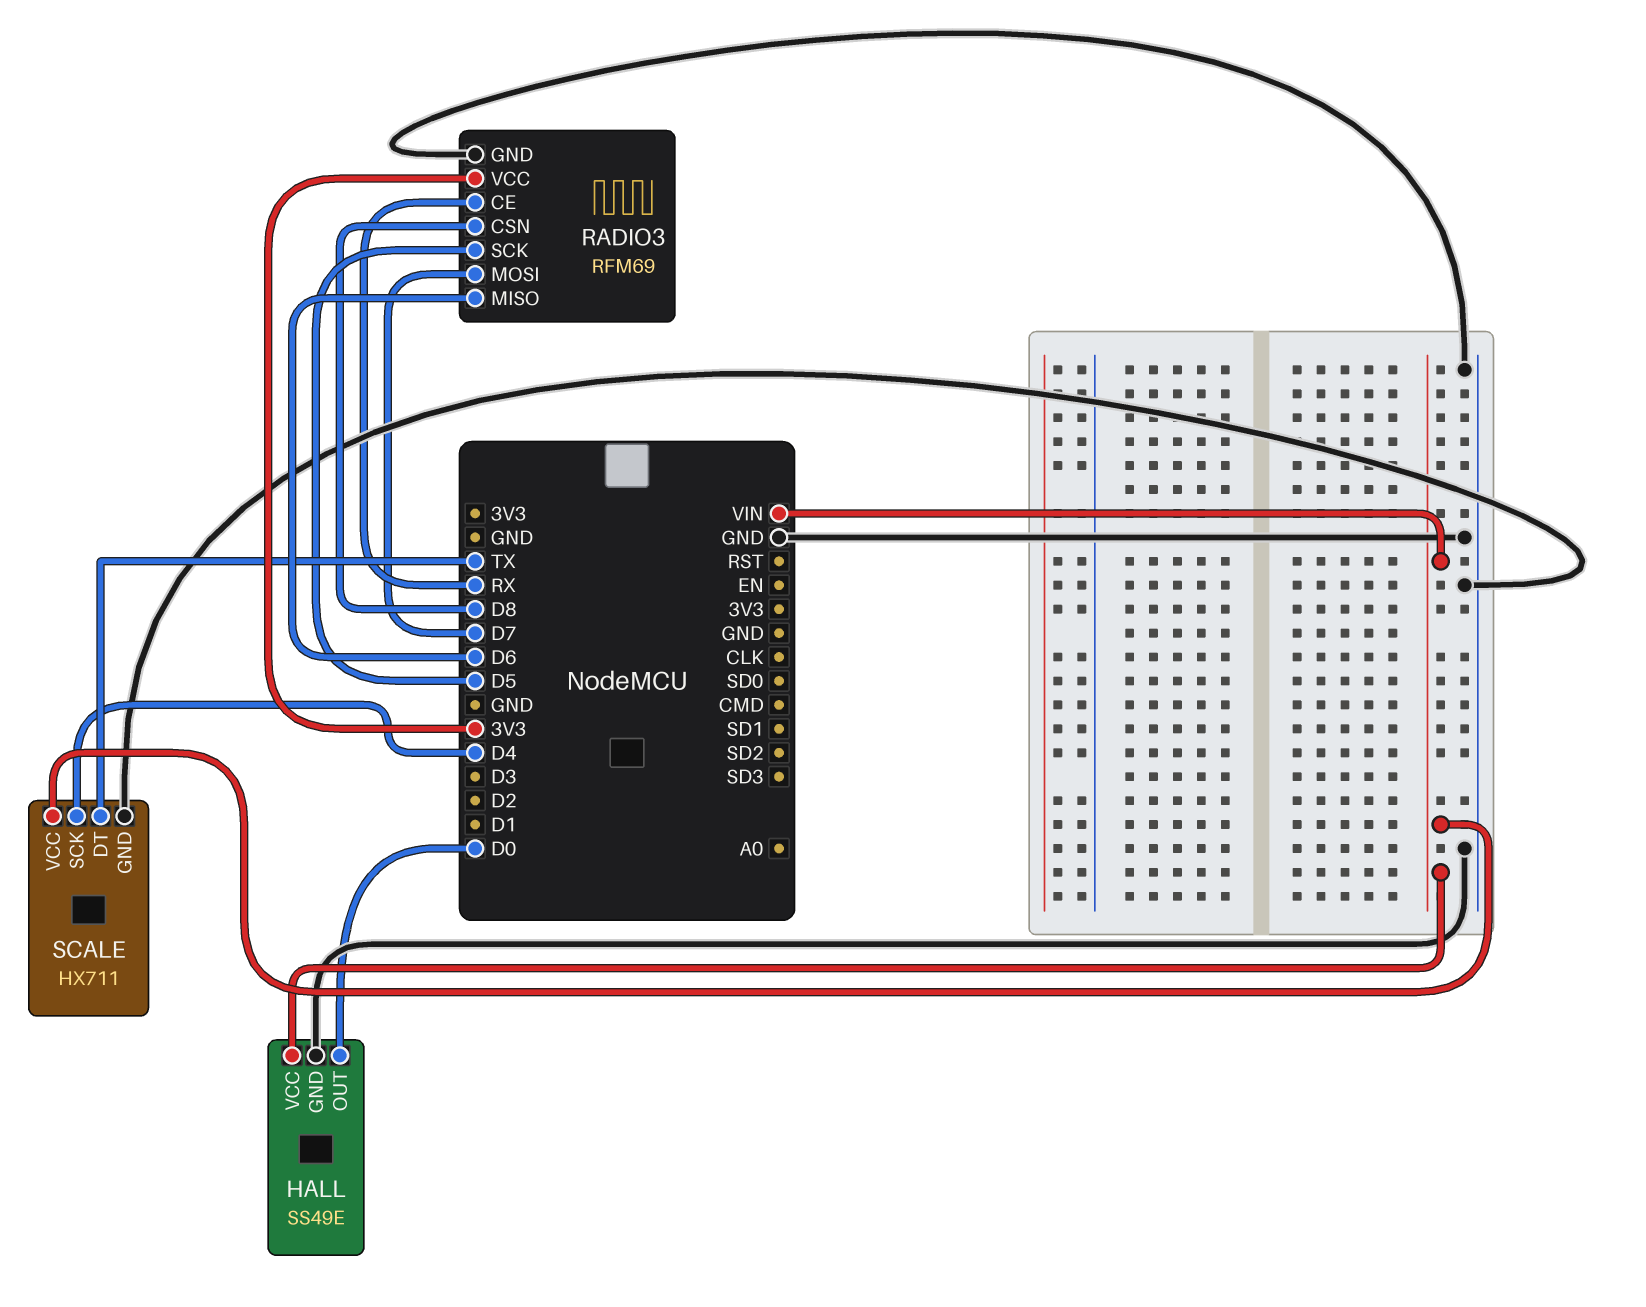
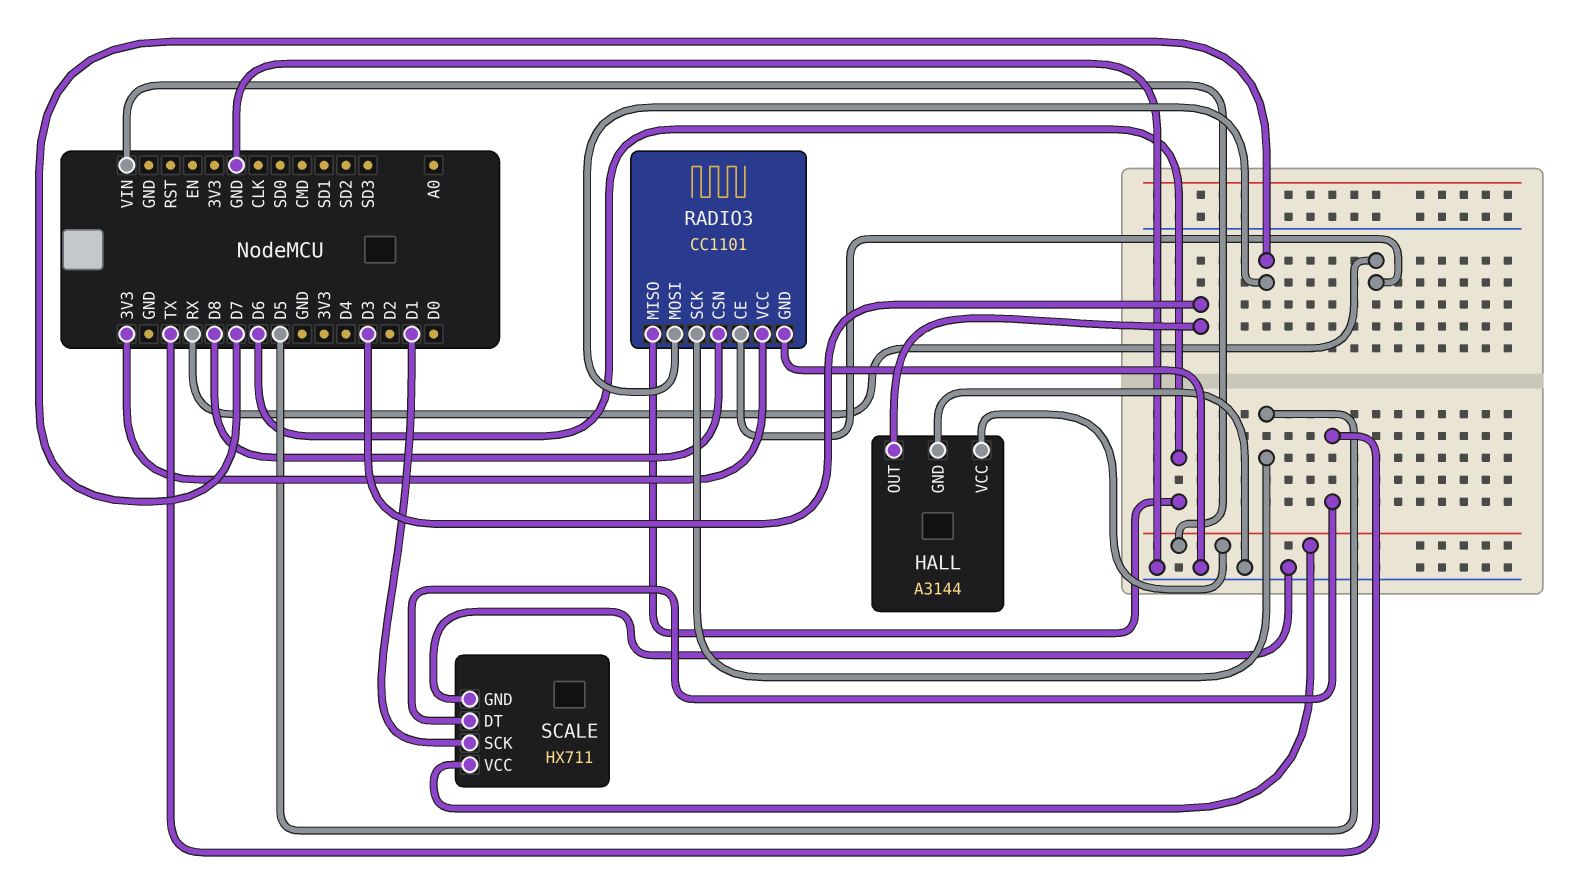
HALL: SS49E -> A3144
HALL pin OUT: D0 -> D3
RADIO3: RFM69 -> CC1101
SCALE pin SCK: D4 -> D1

